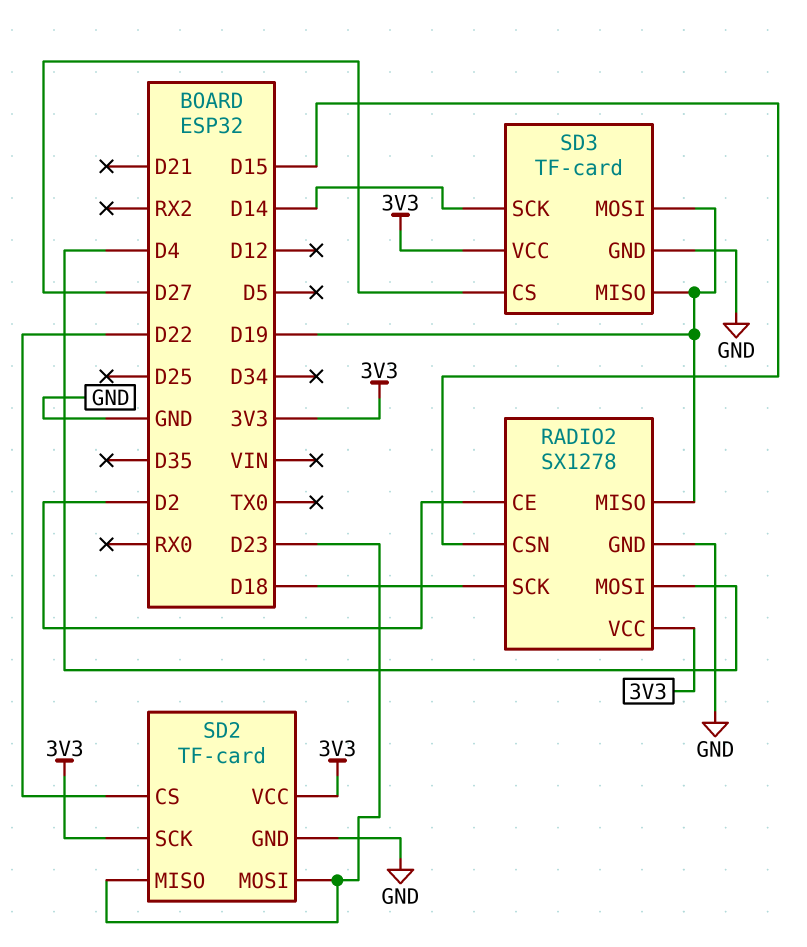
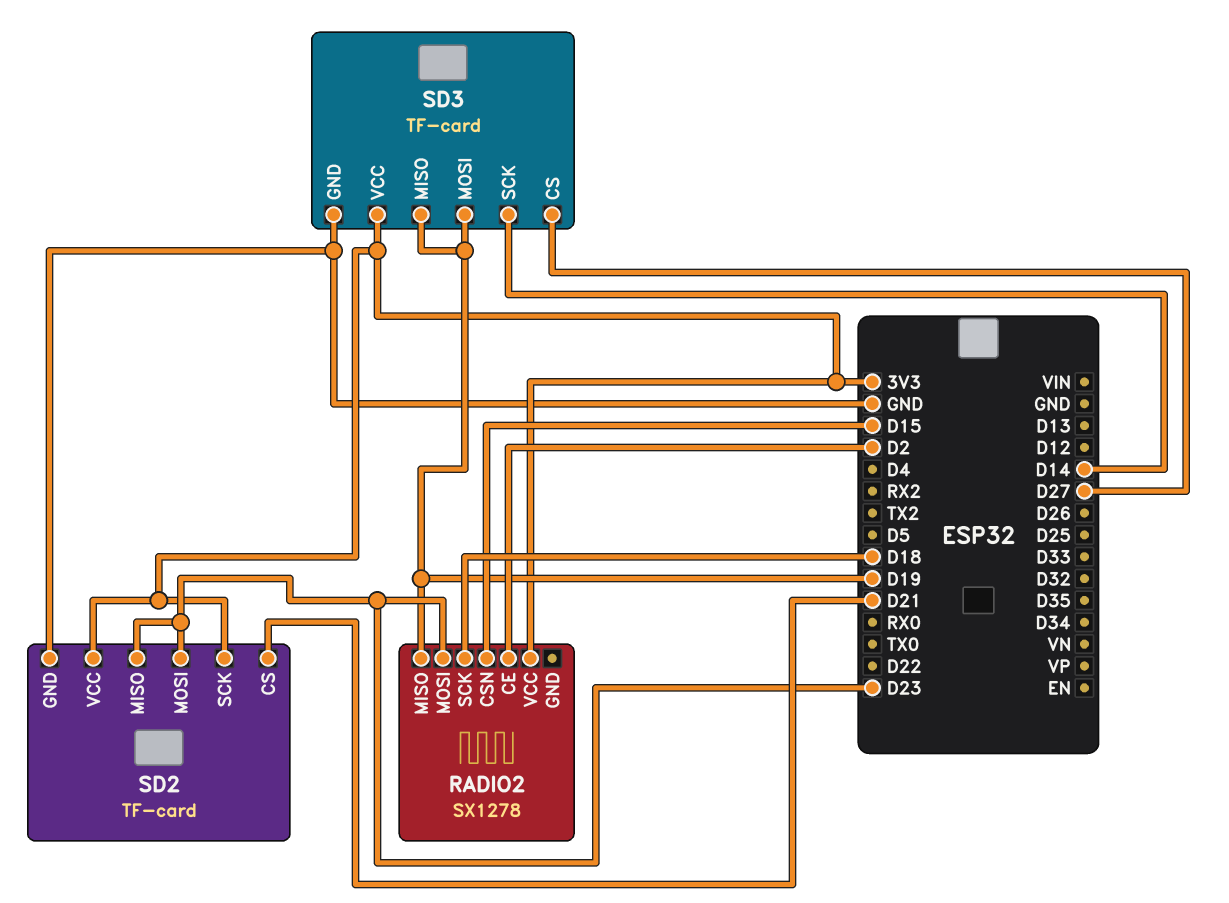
RADIO2 pin GND: GND -> none
RADIO2 pin MOSI: D4 -> D23
SD2 pin CS: D22 -> D21

